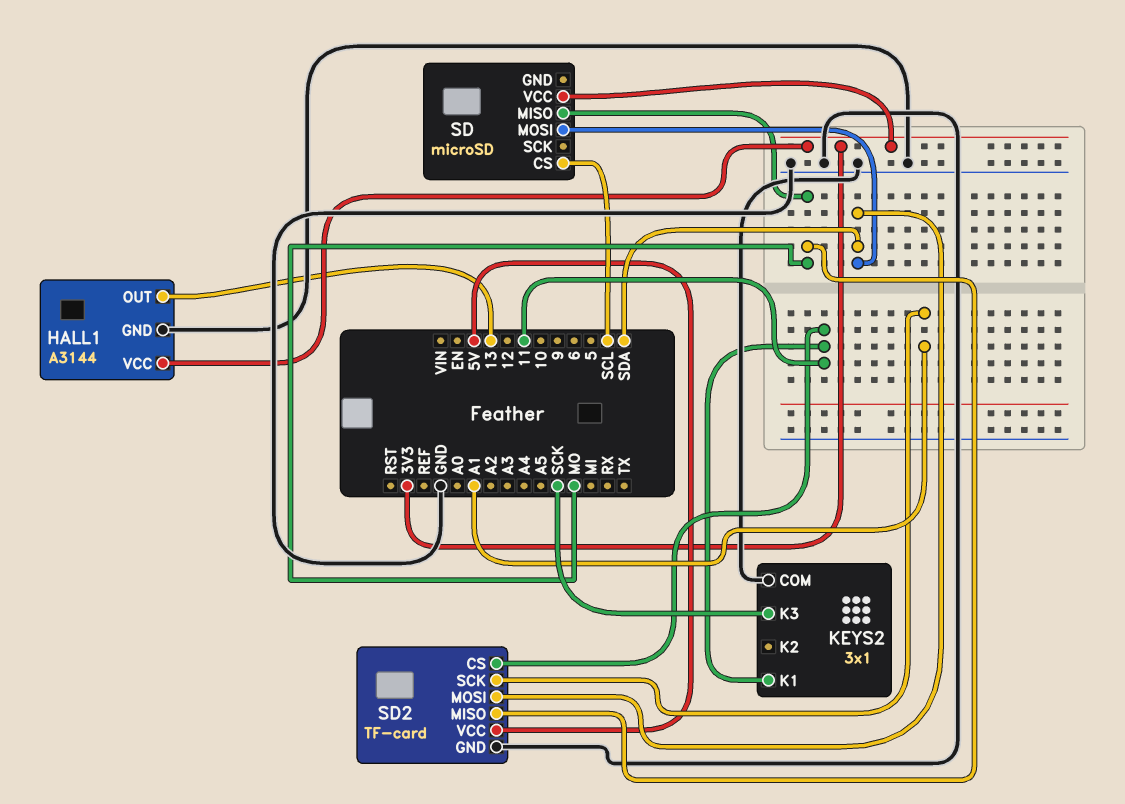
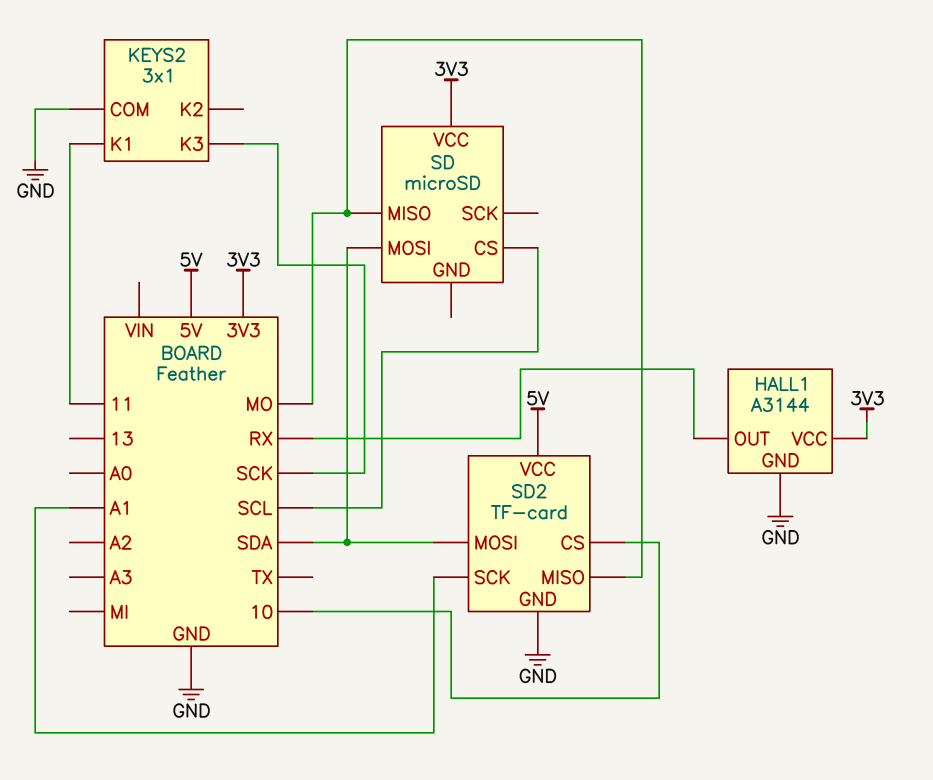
HALL1 pin OUT: 13 -> RX
SD2 pin CS: 11 -> 10

